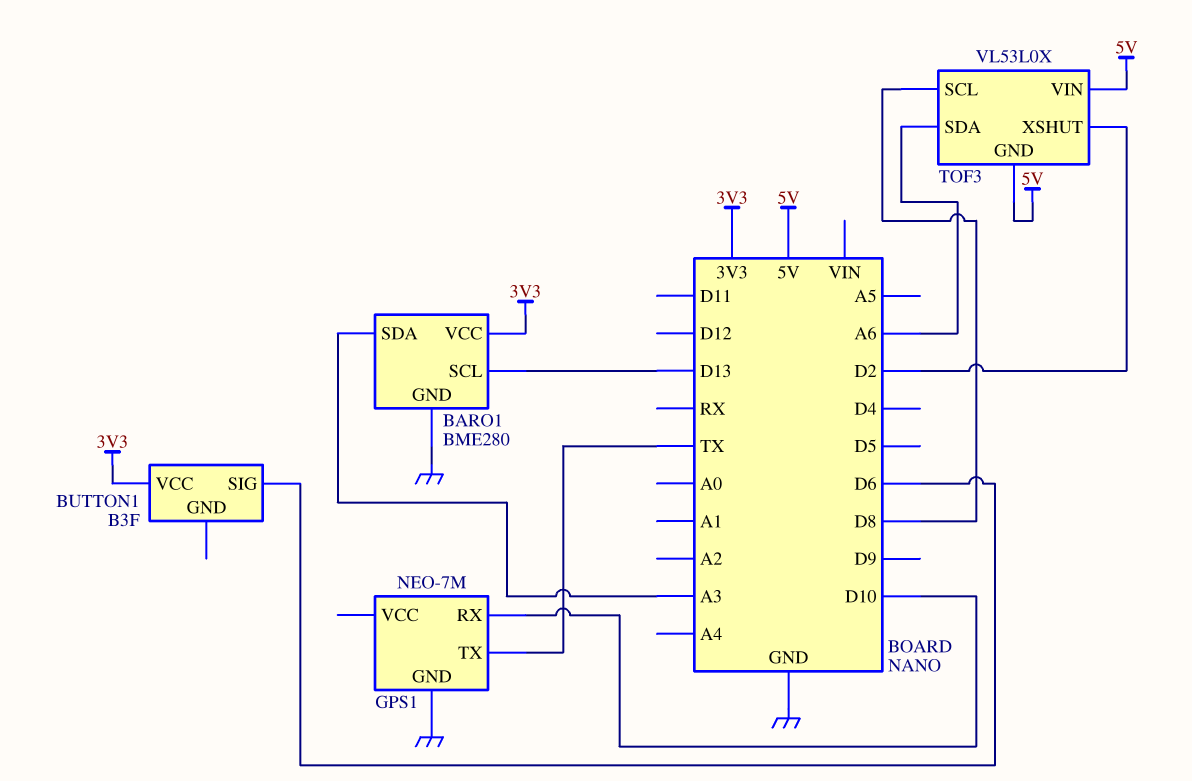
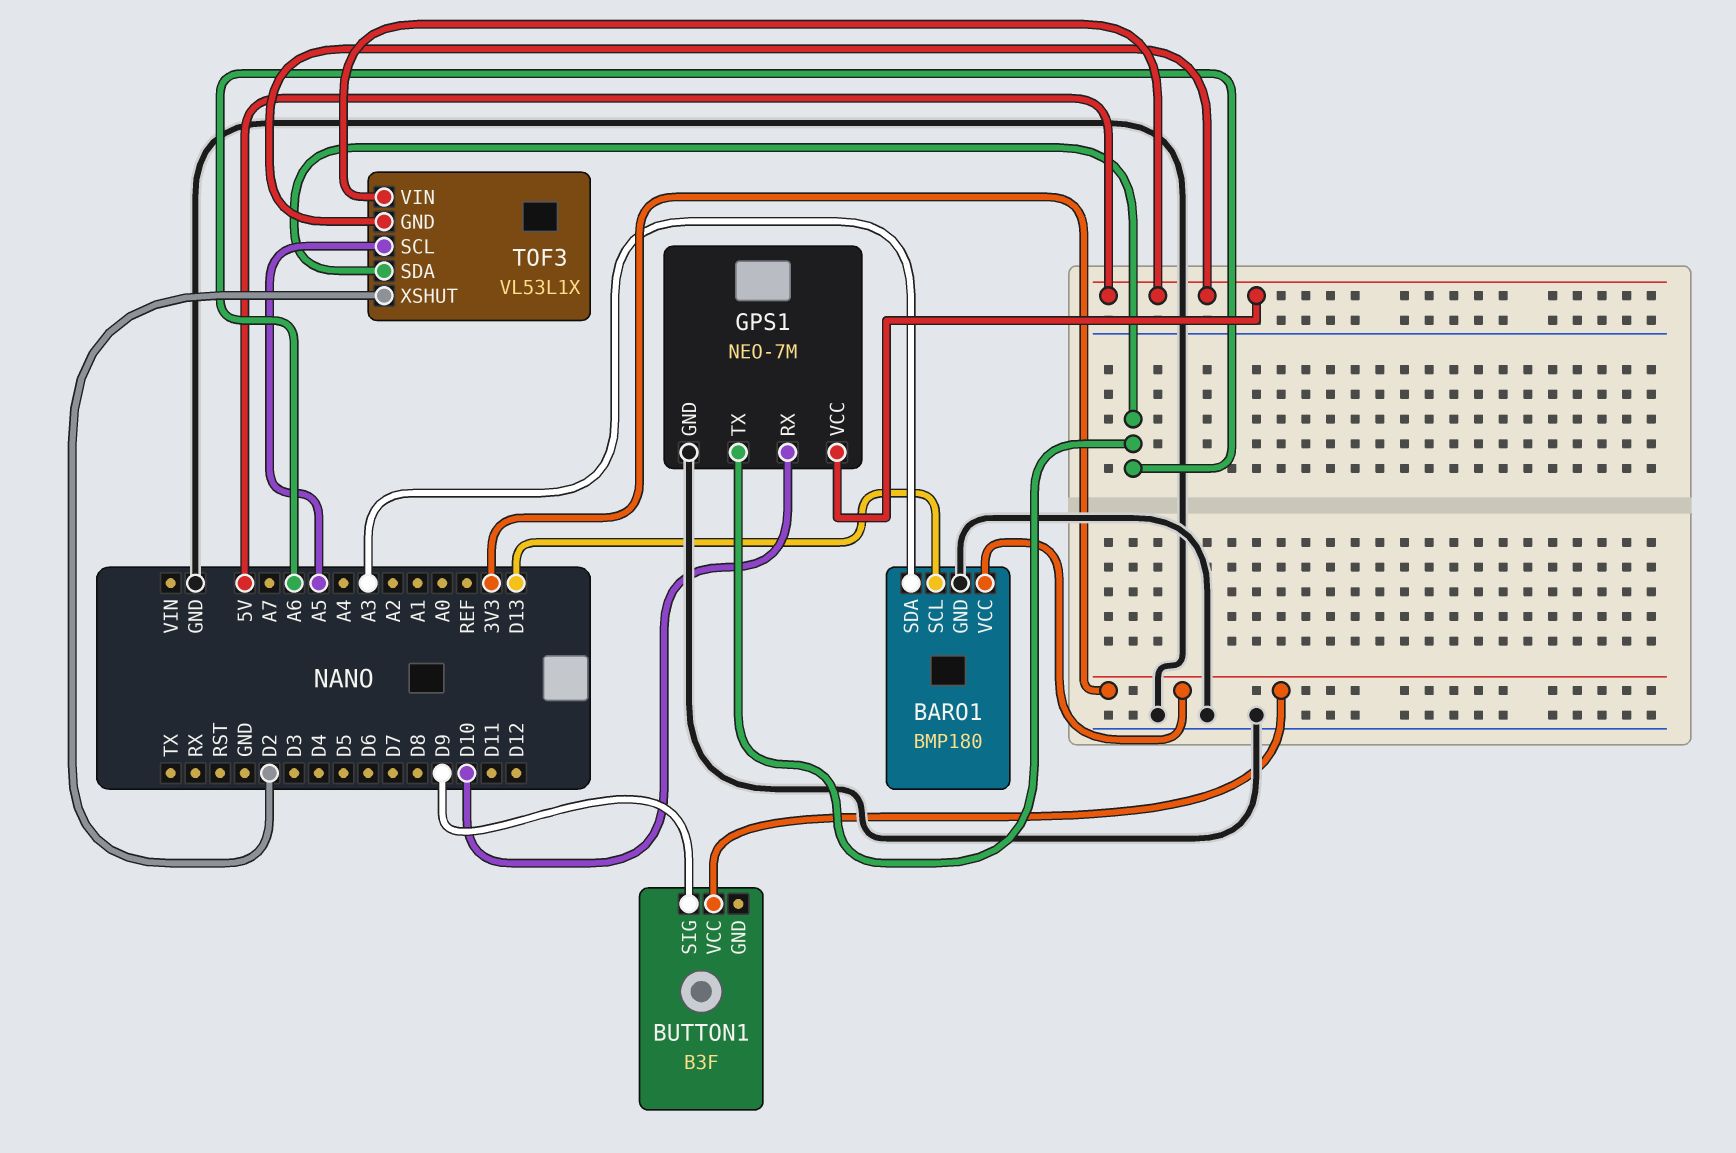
BARO1: BME280 -> BMP180
BUTTON1 pin SIG: D6 -> D9
GPS1 pin TX: TX -> A6
GPS1 pin VCC: none -> 5V
TOF3: VL53L0X -> VL53L1X
TOF3 pin SCL: D8 -> A5

